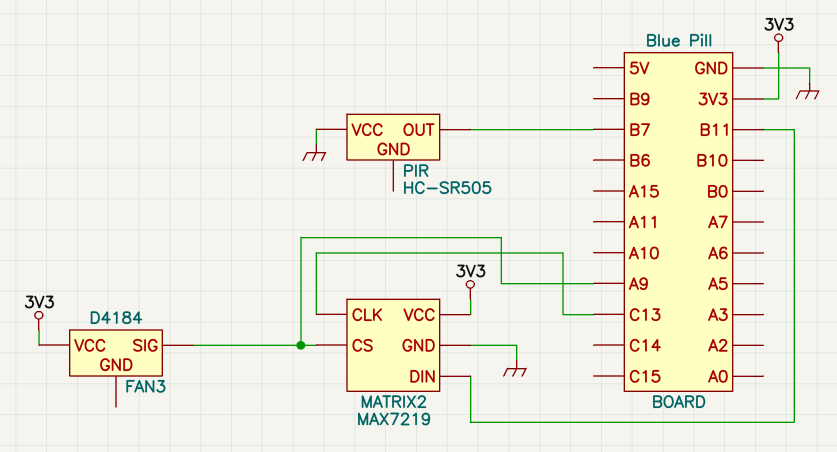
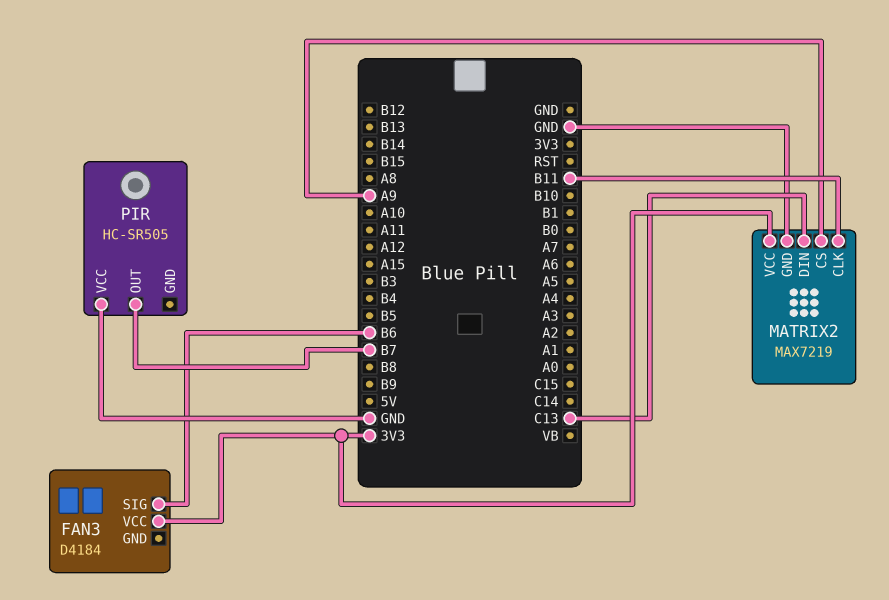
FAN3 pin SIG: A9 -> B6
MATRIX2 pin CLK: C13 -> B11
MATRIX2 pin DIN: B11 -> C13

